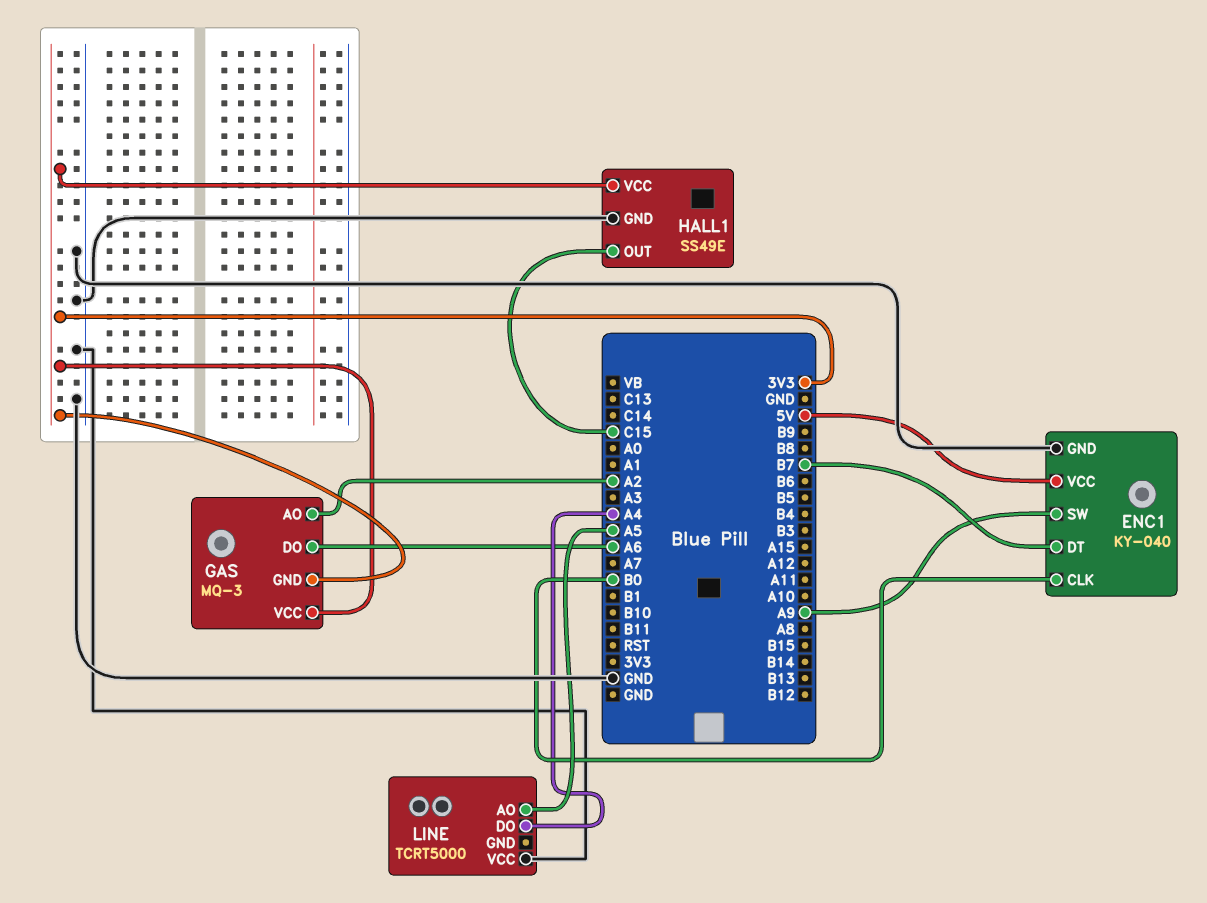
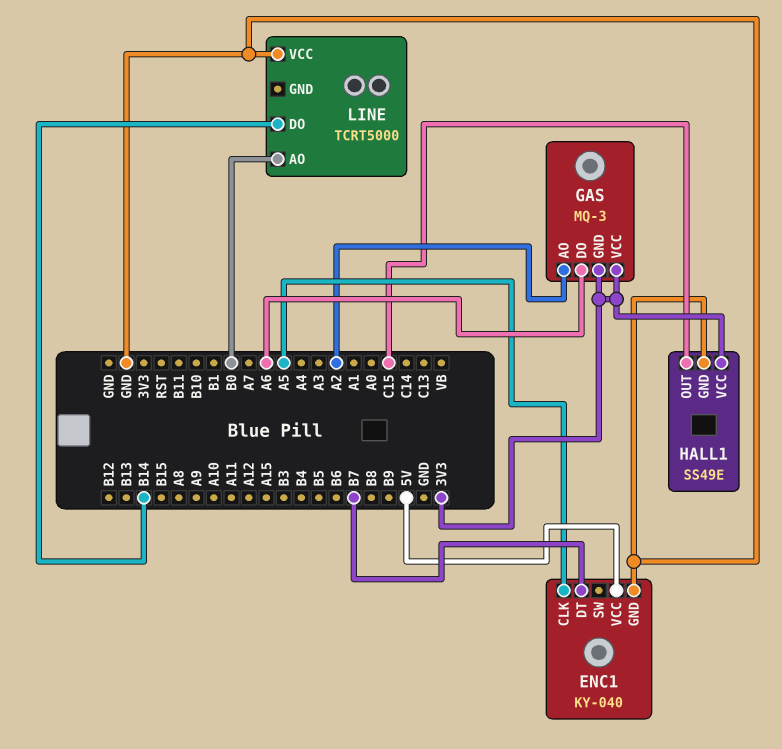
ENC1 pin CLK: B0 -> A5
ENC1 pin SW: A9 -> none
LINE pin AO: A5 -> B0
LINE pin DO: A4 -> B14

